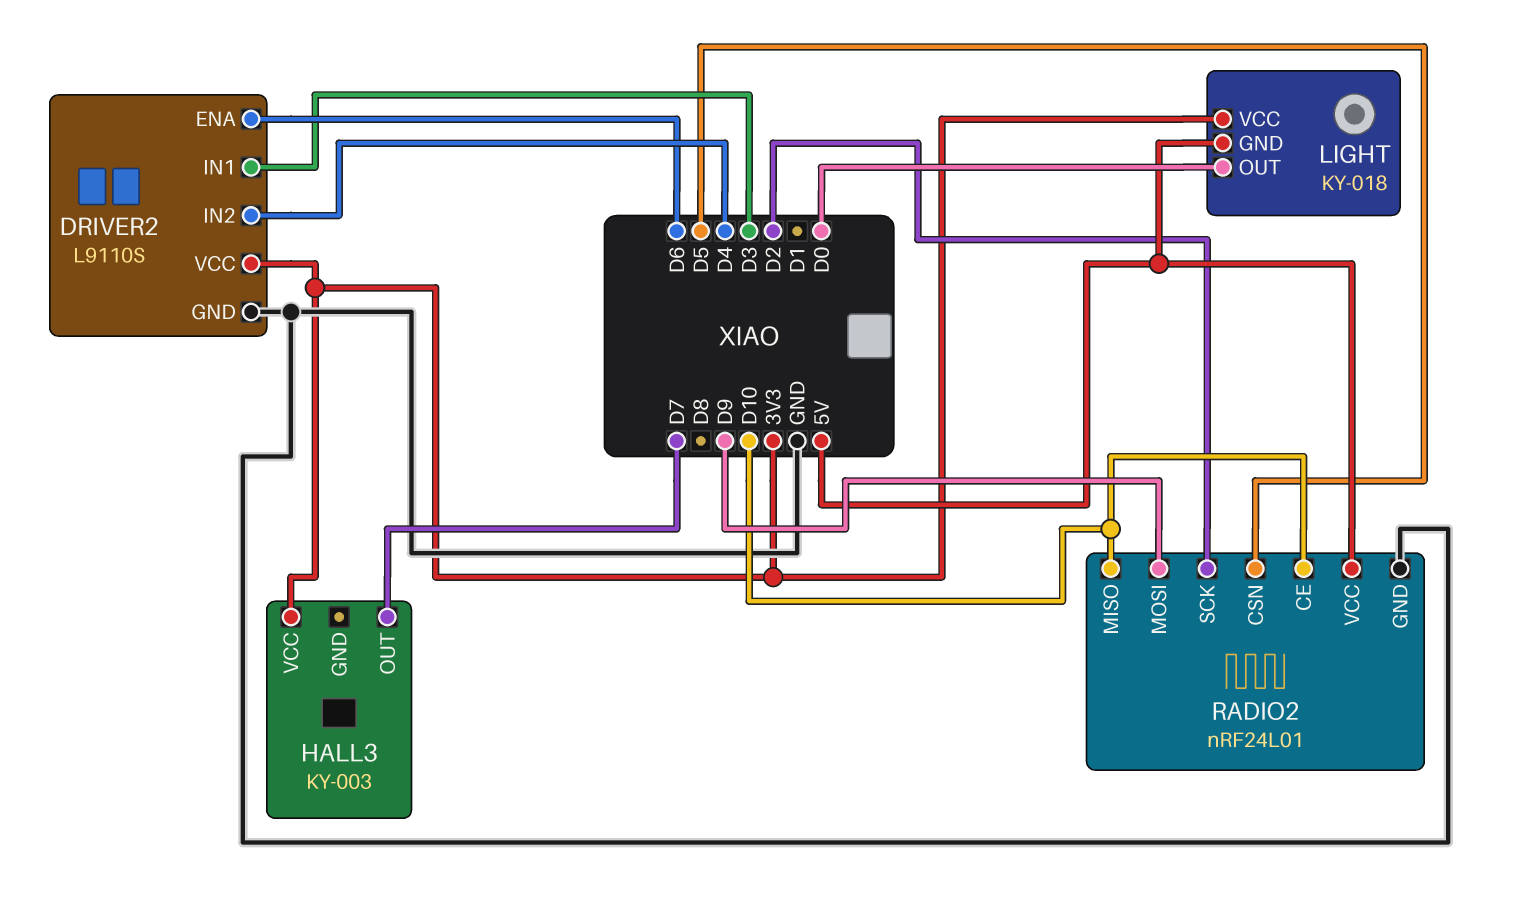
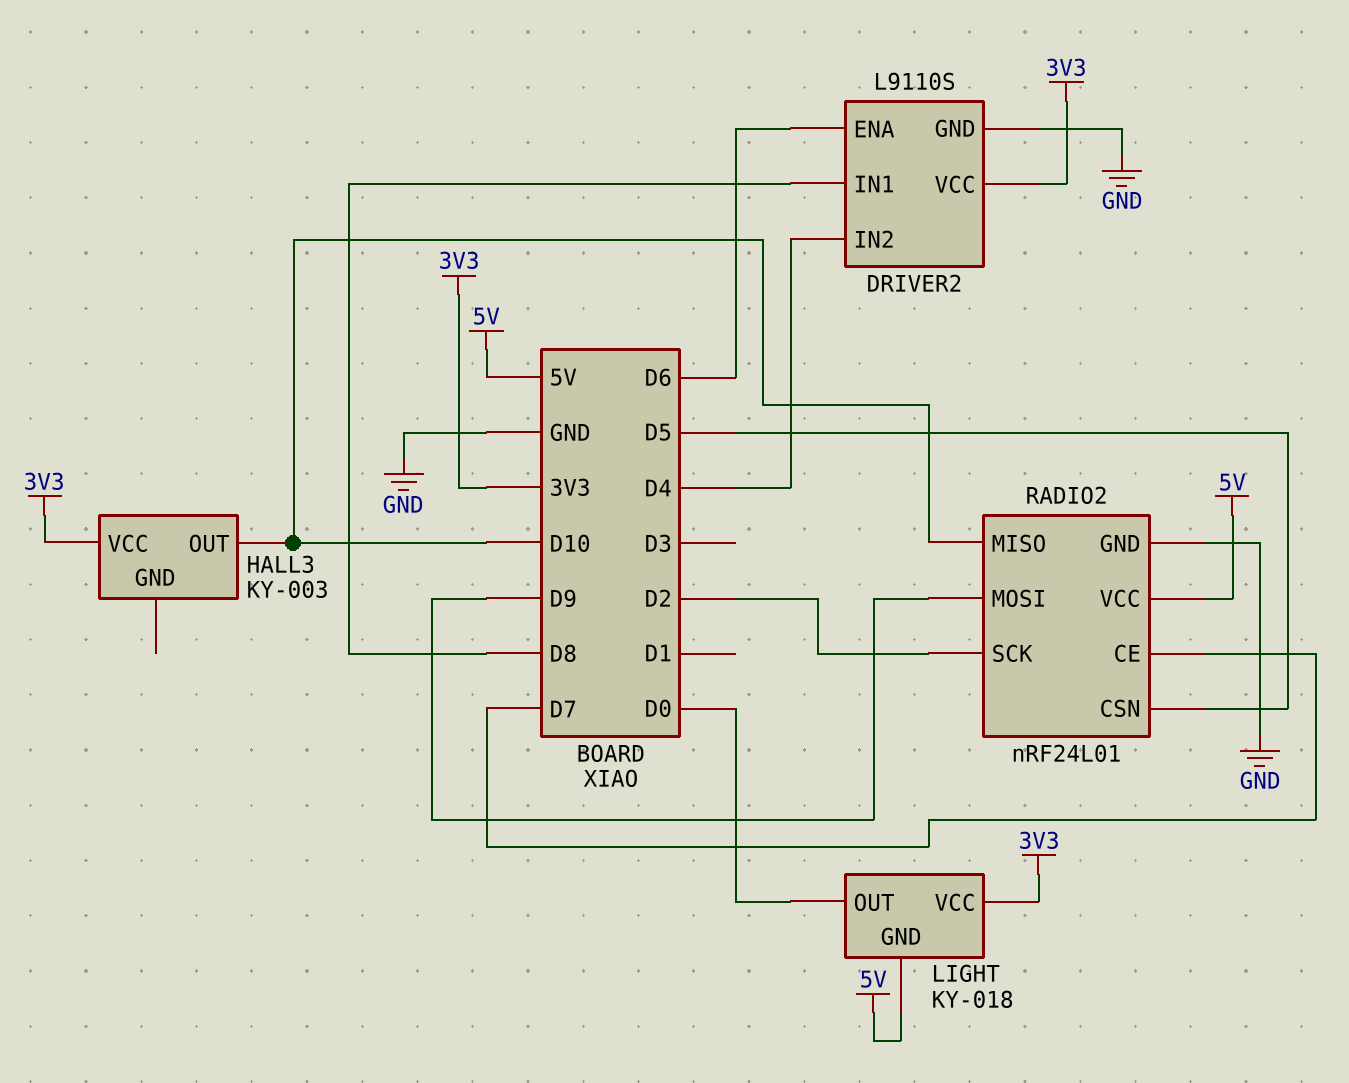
DRIVER2 pin IN1: D3 -> D8
HALL3 pin OUT: D7 -> D10
RADIO2 pin CE: D10 -> D7

